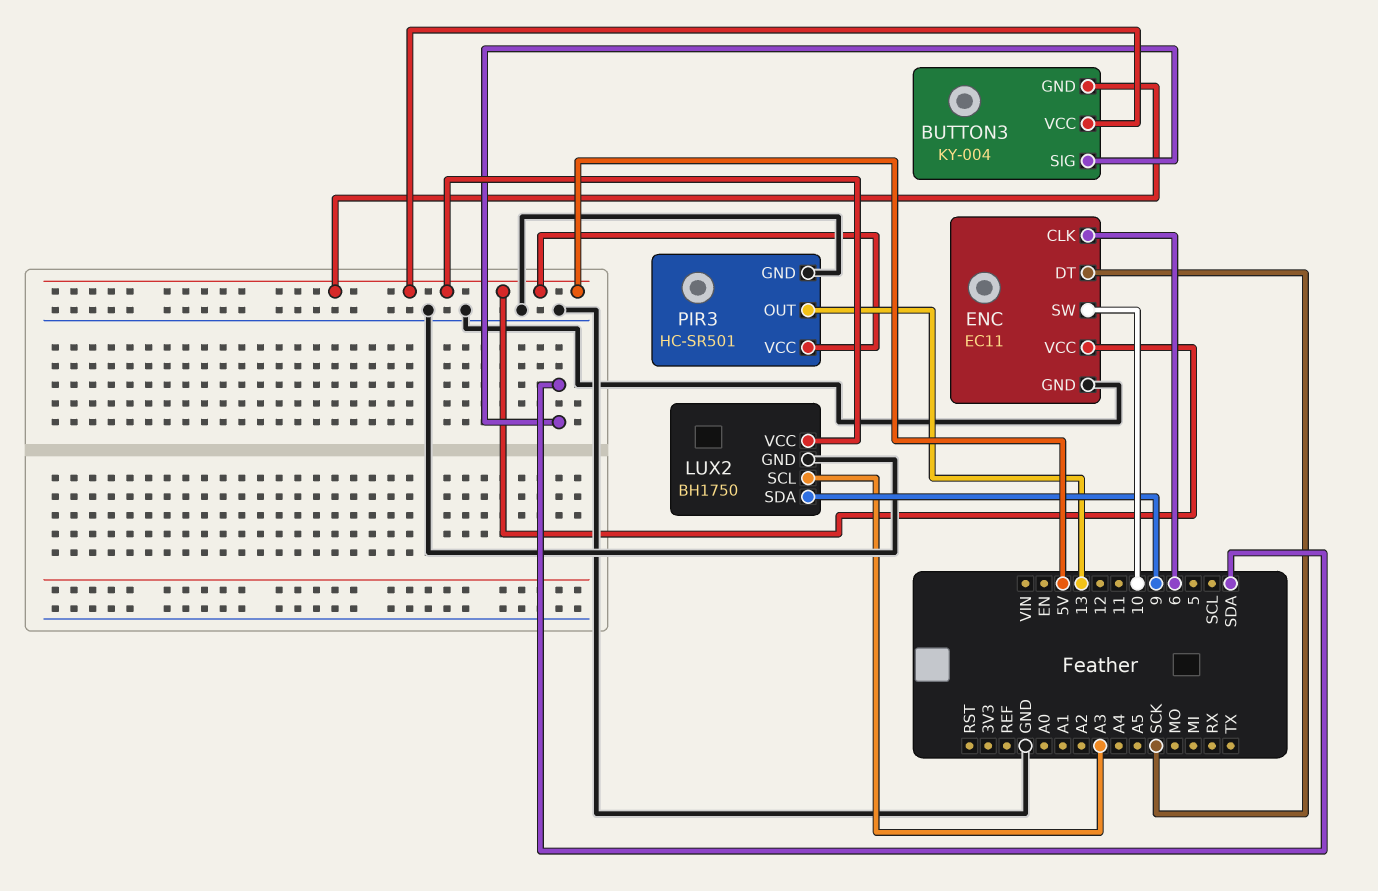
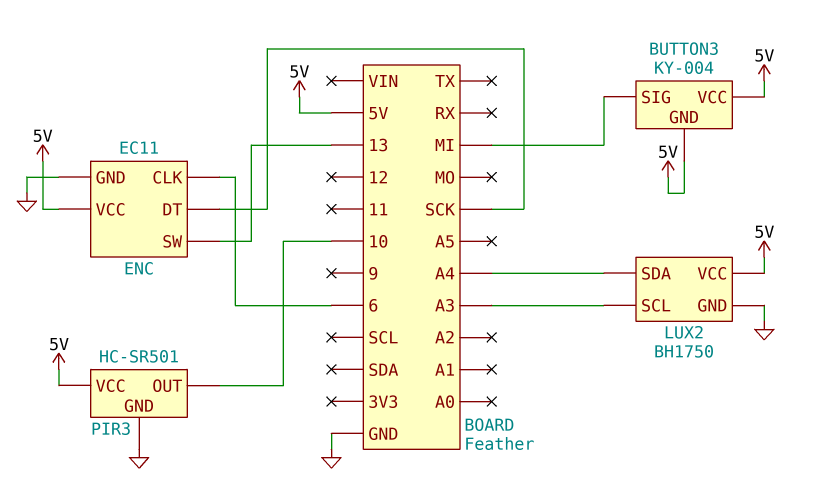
BUTTON3 pin SIG: SDA -> MI
ENC pin SW: 10 -> 13
LUX2 pin SDA: 9 -> A4
PIR3 pin OUT: 13 -> 10

